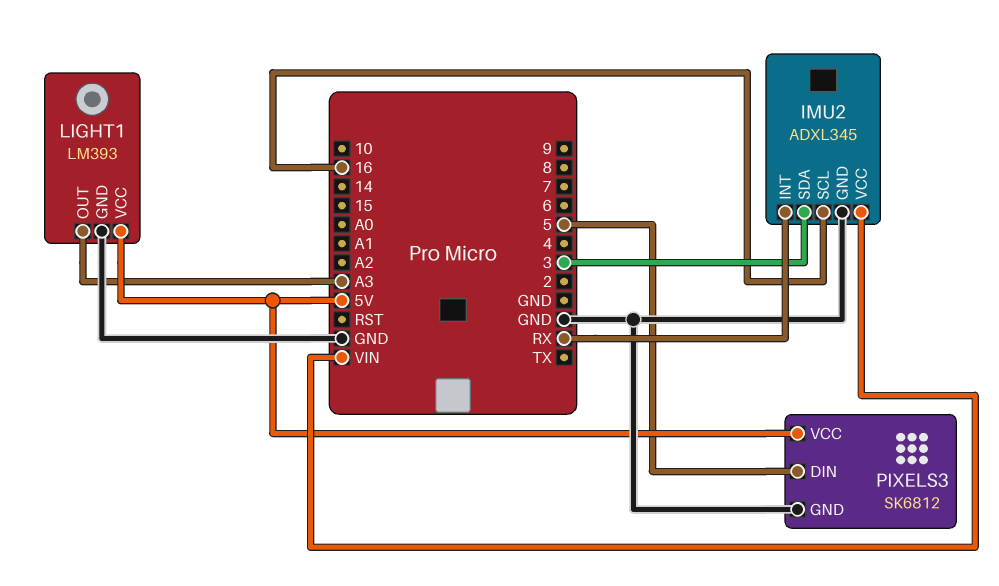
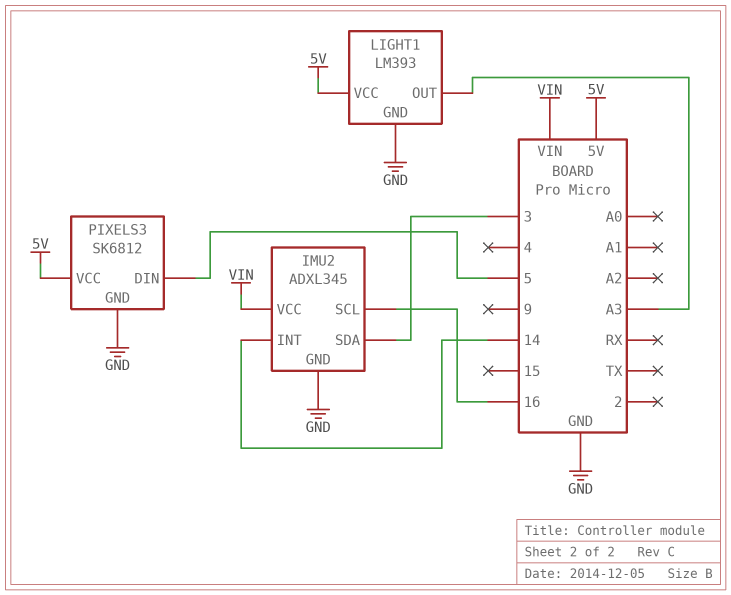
IMU2 pin INT: RX -> 14

